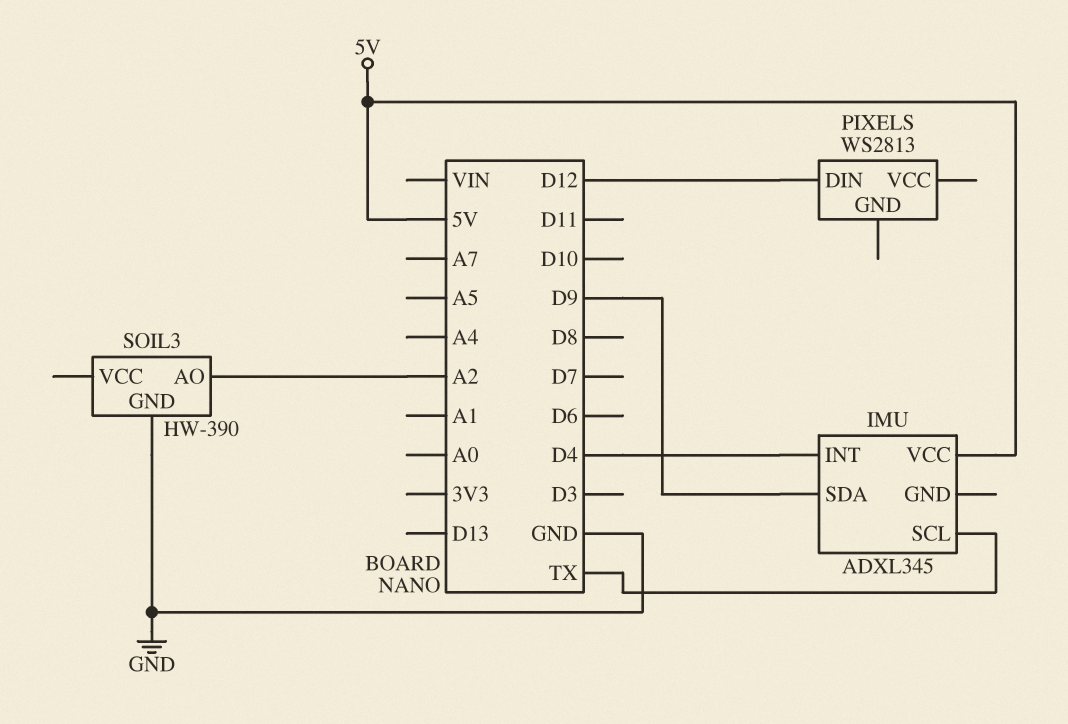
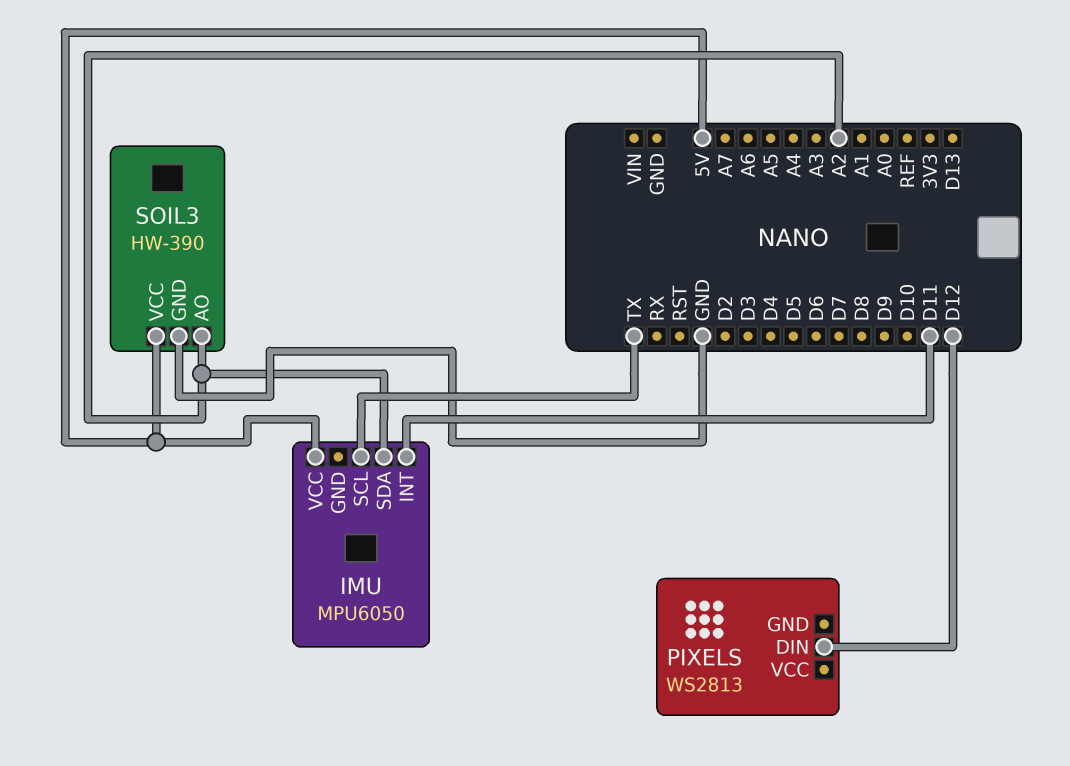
IMU: ADXL345 -> MPU6050
IMU pin INT: D4 -> D11
IMU pin SDA: D9 -> A2
SOIL3 pin VCC: none -> 5V

